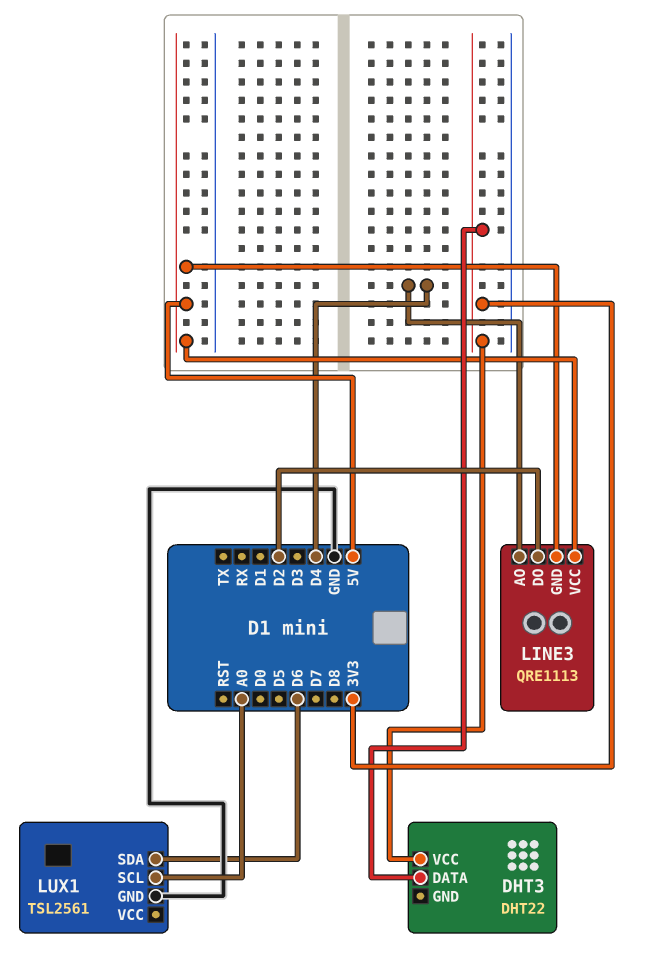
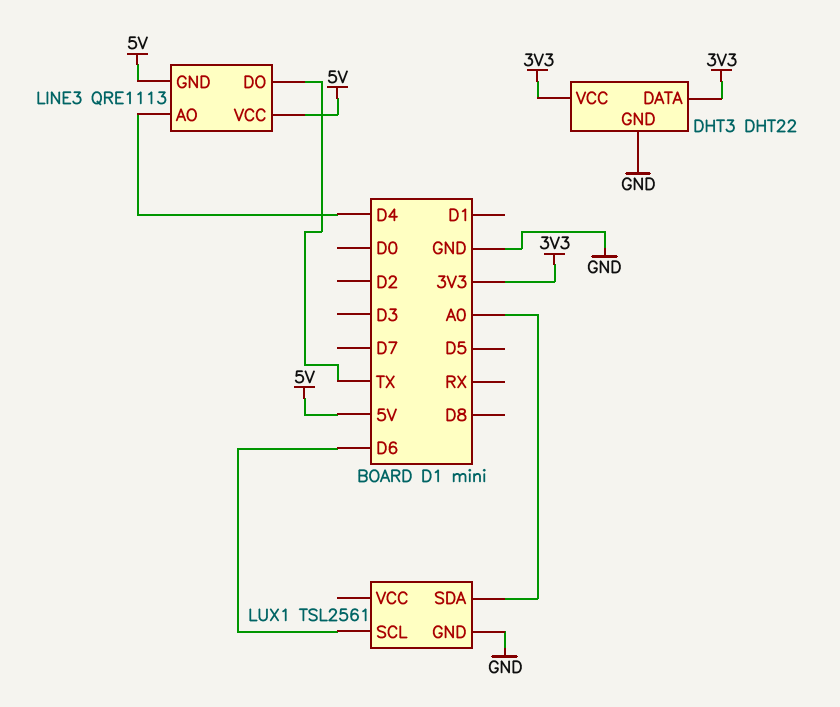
DHT3 pin GND: none -> GND
LINE3 pin DO: D2 -> TX
LUX1 pin SCL: A0 -> D6
LUX1 pin SDA: D6 -> A0

